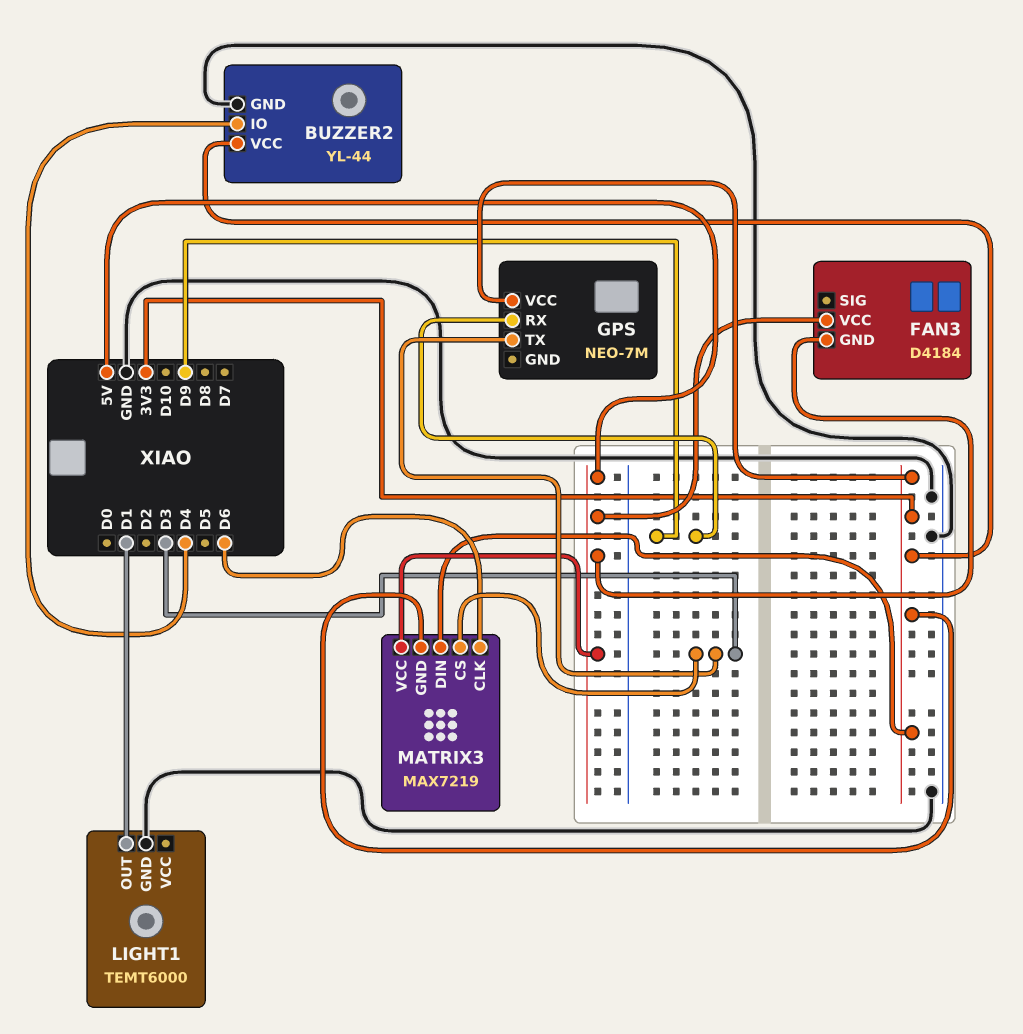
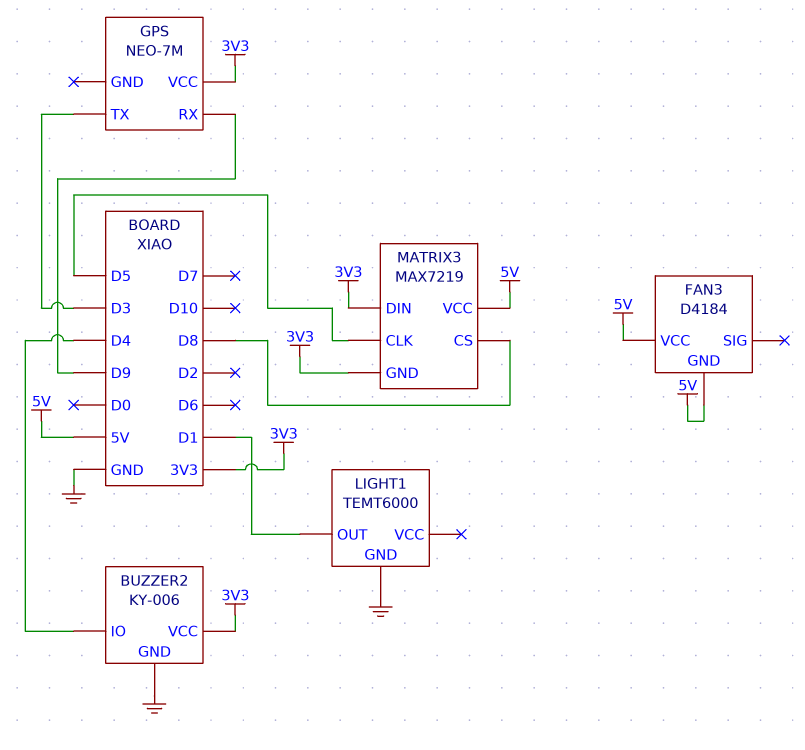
BUZZER2: YL-44 -> KY-006
MATRIX3 pin CLK: D6 -> D5
MATRIX3 pin CS: D3 -> D8

